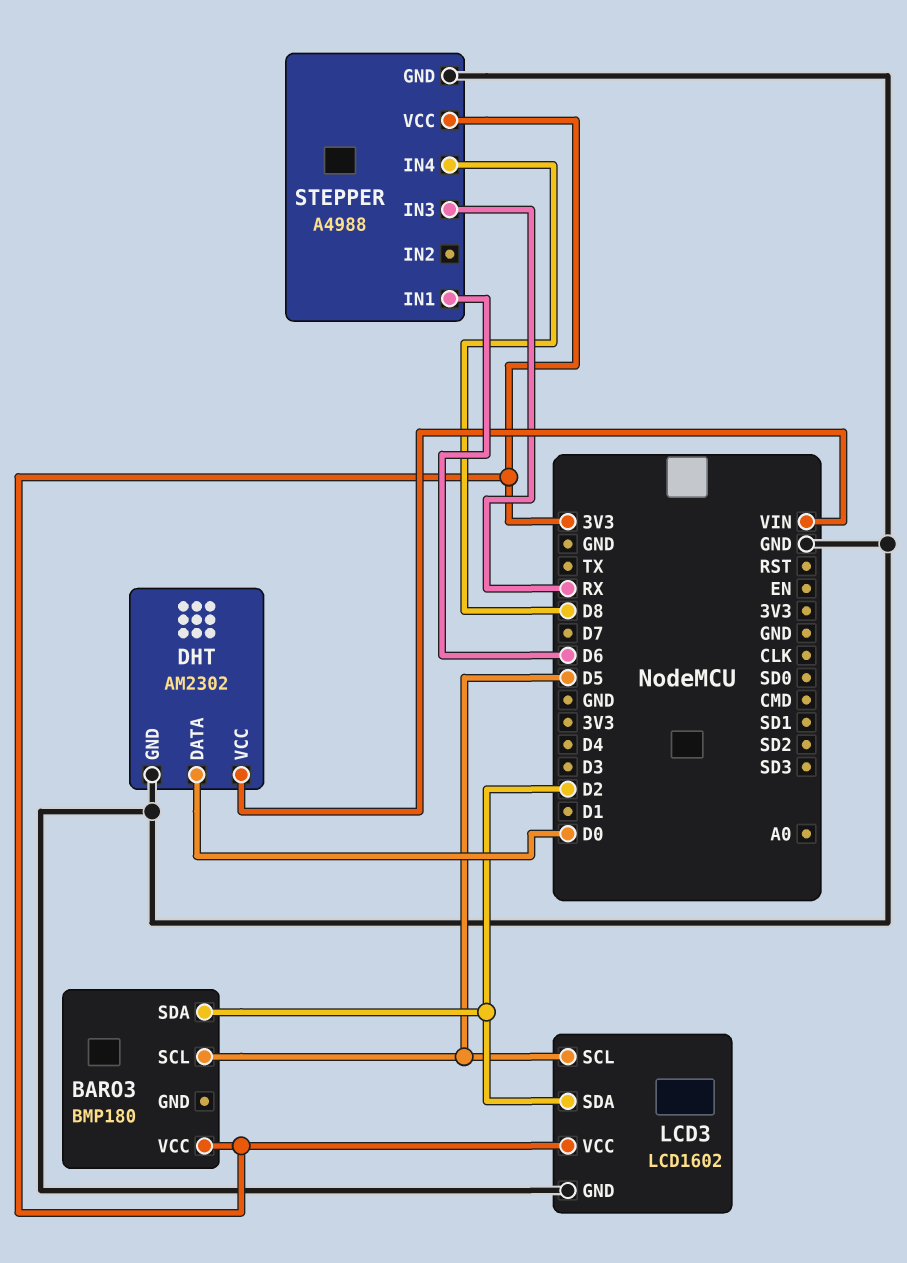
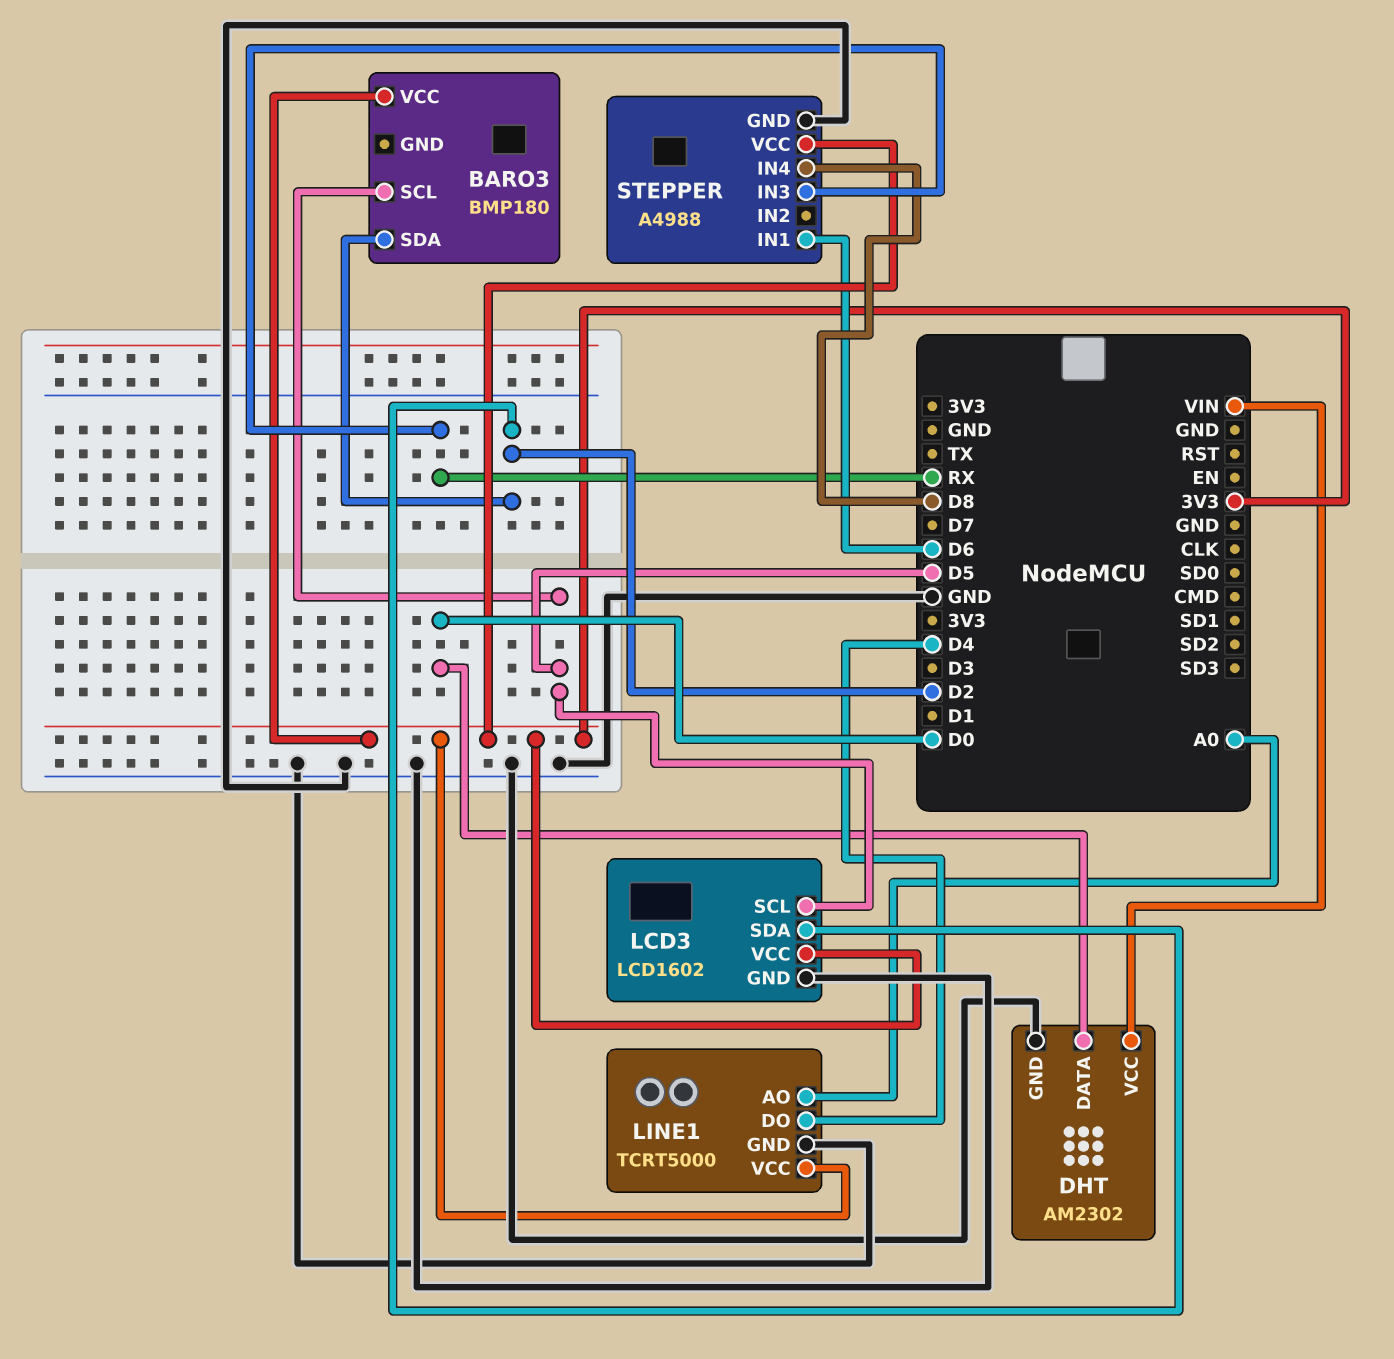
LINE1: none -> TCRT5000
LINE1 pin AO: none -> A0
LINE1 pin DO: none -> D4
LINE1 pin GND: none -> GND
LINE1 pin VCC: none -> 3V3

